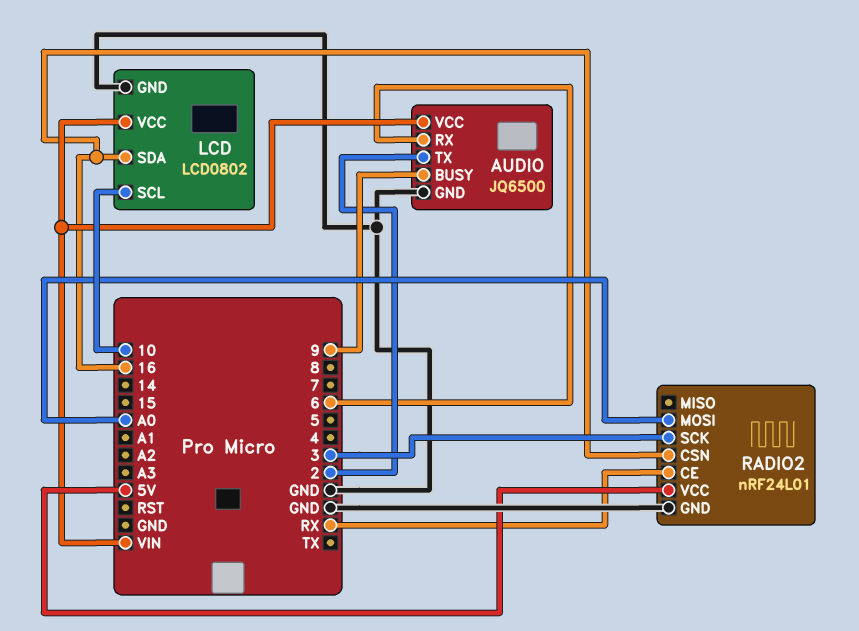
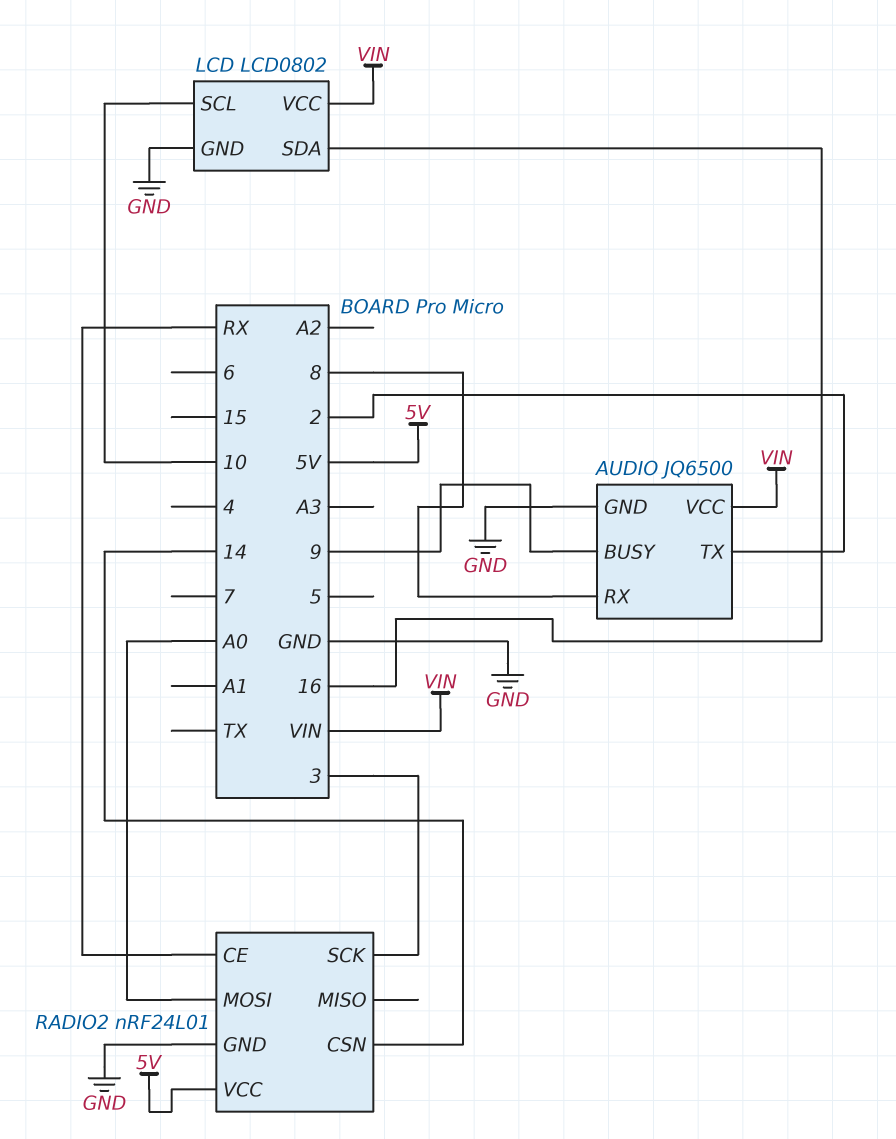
AUDIO pin RX: 6 -> 8
RADIO2 pin CSN: 16 -> 14

